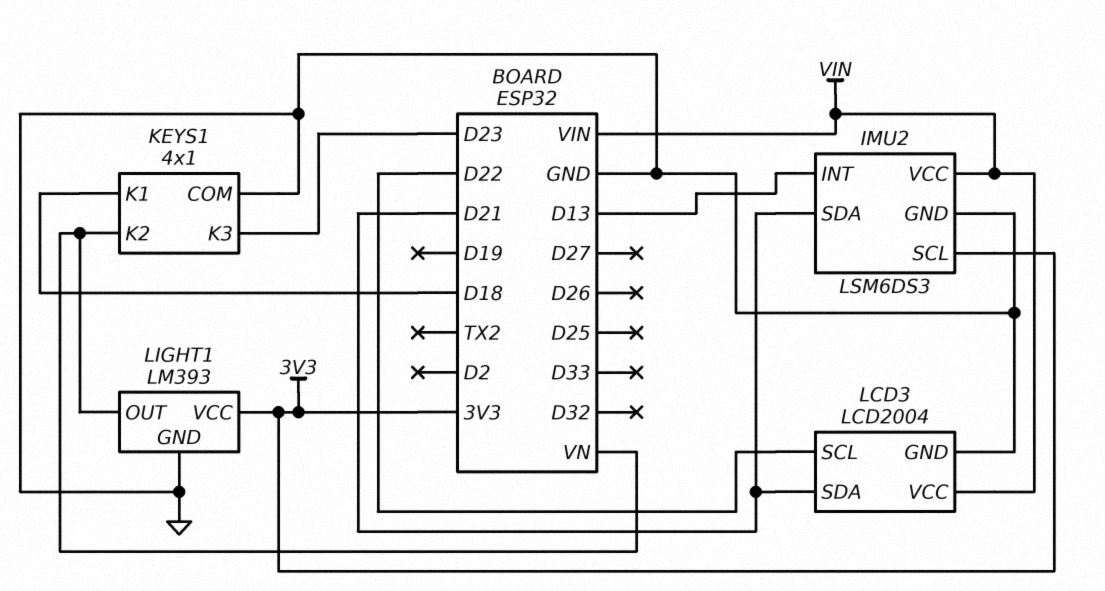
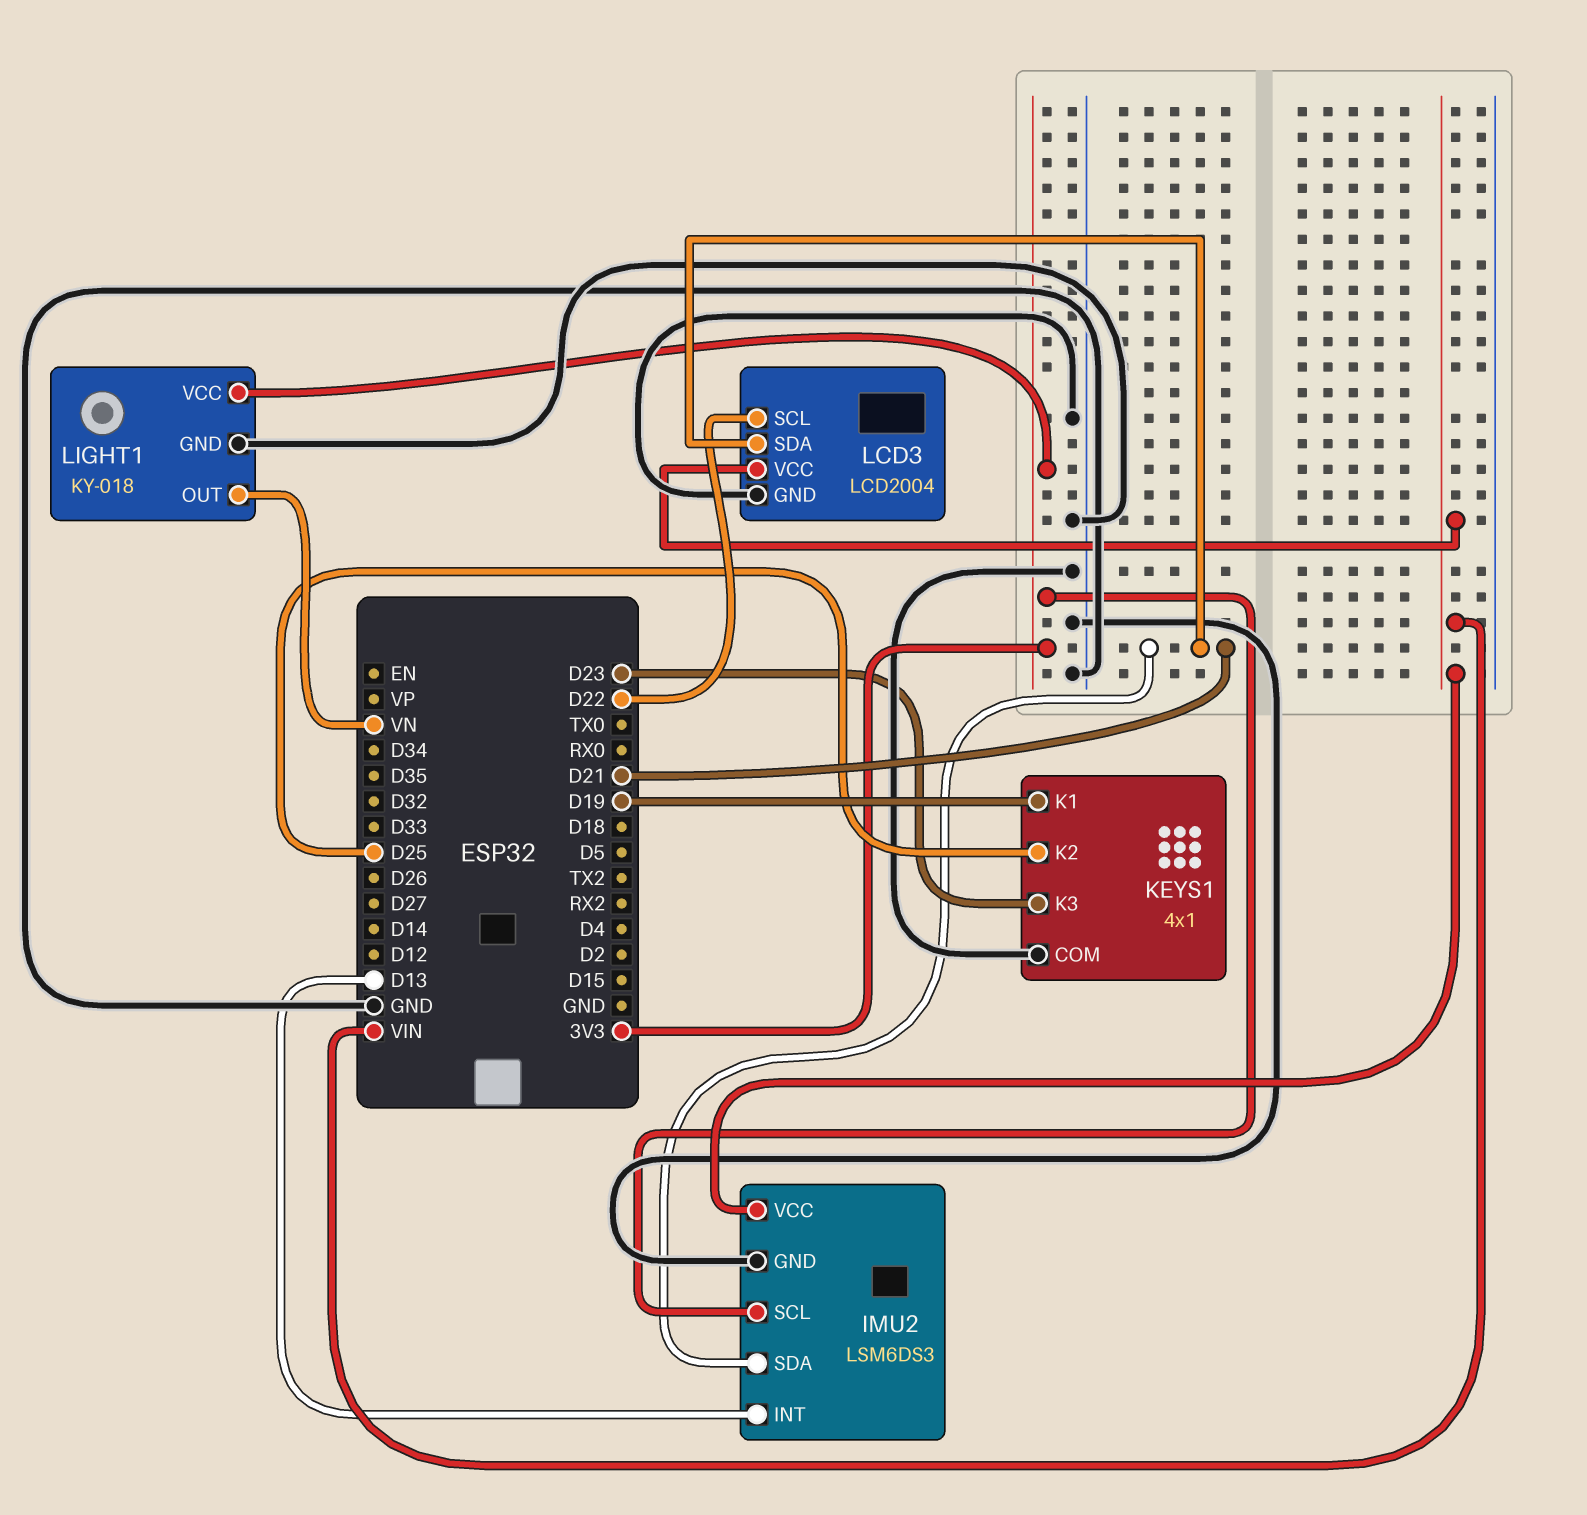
KEYS1 pin K1: D18 -> D19
KEYS1 pin K2: VN -> D25
LIGHT1: LM393 -> KY-018

